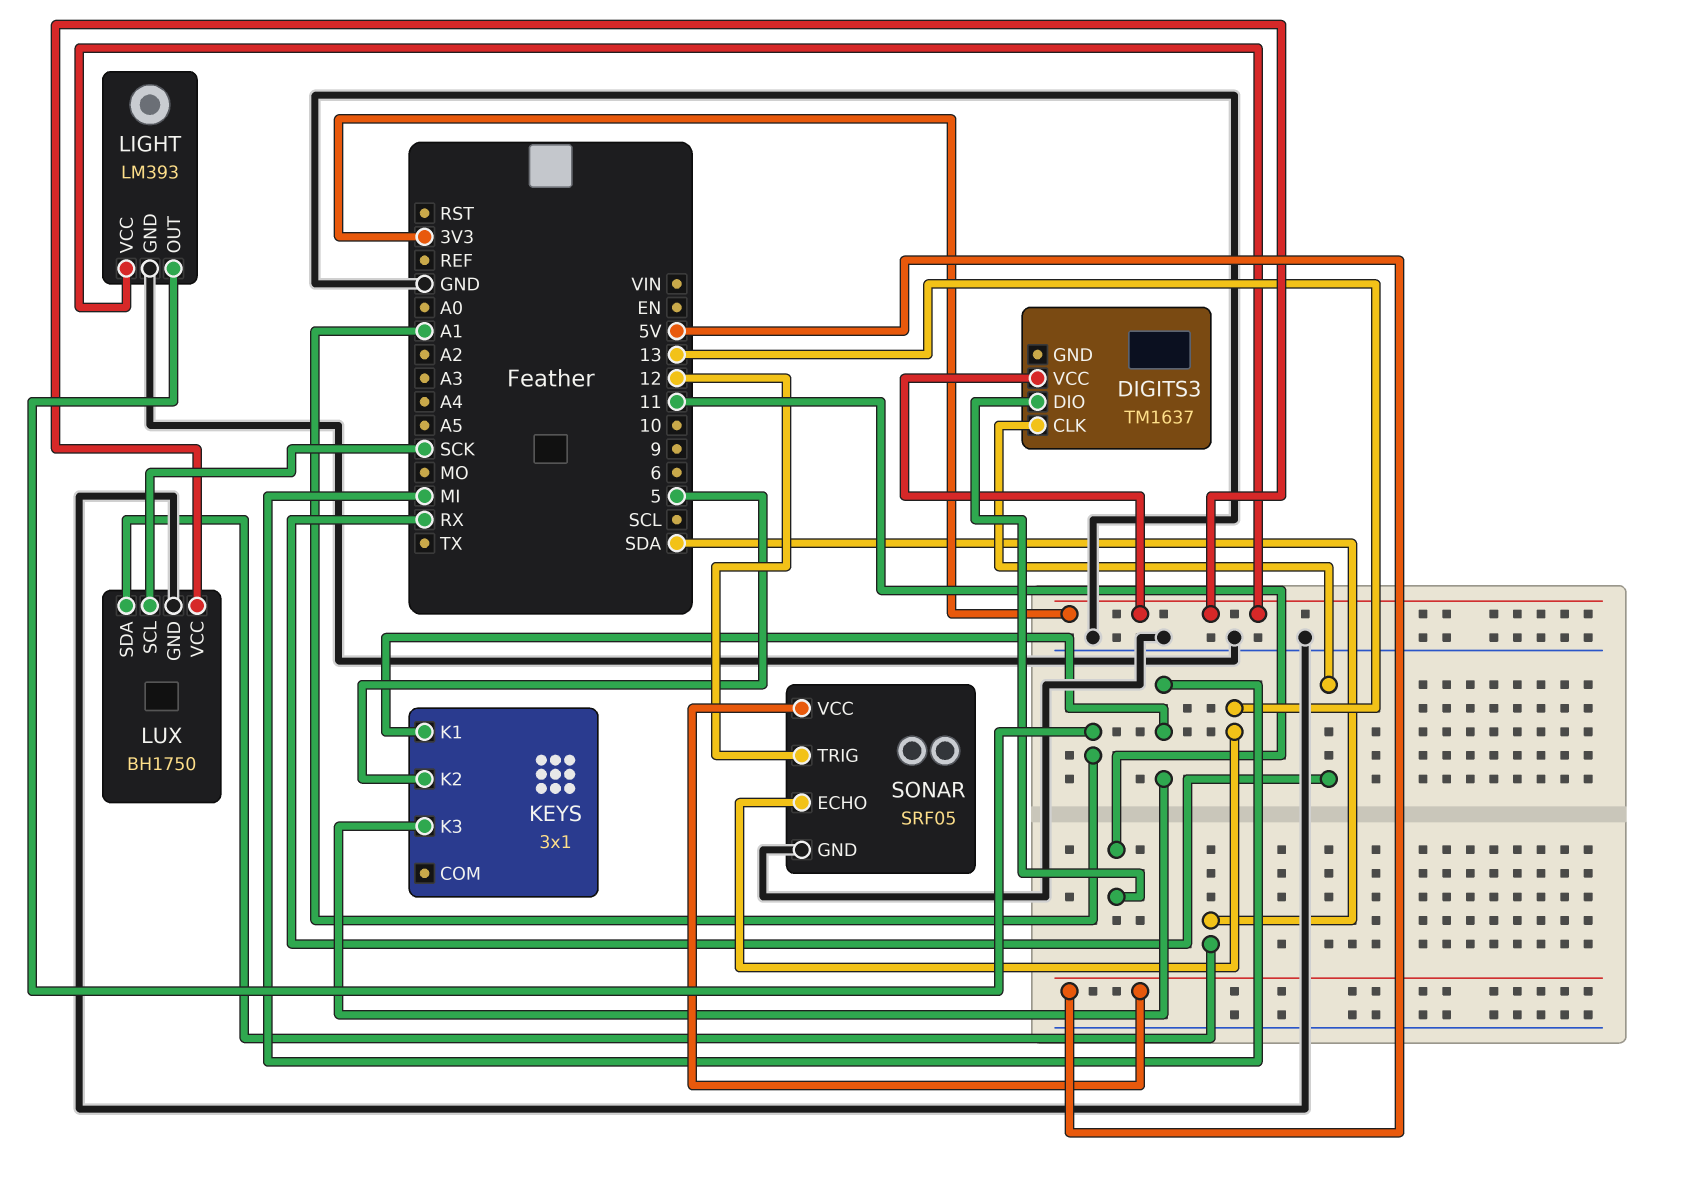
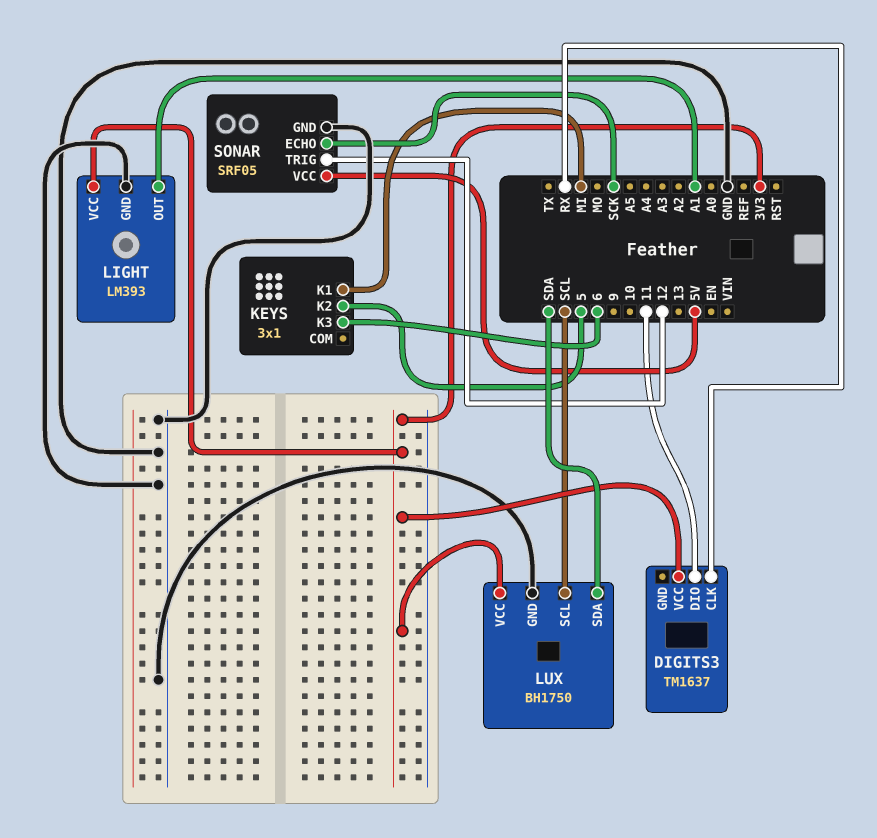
KEYS pin K3: MI -> 6
LUX pin SCL: SCK -> SCL
SONAR pin ECHO: 13 -> SCK

